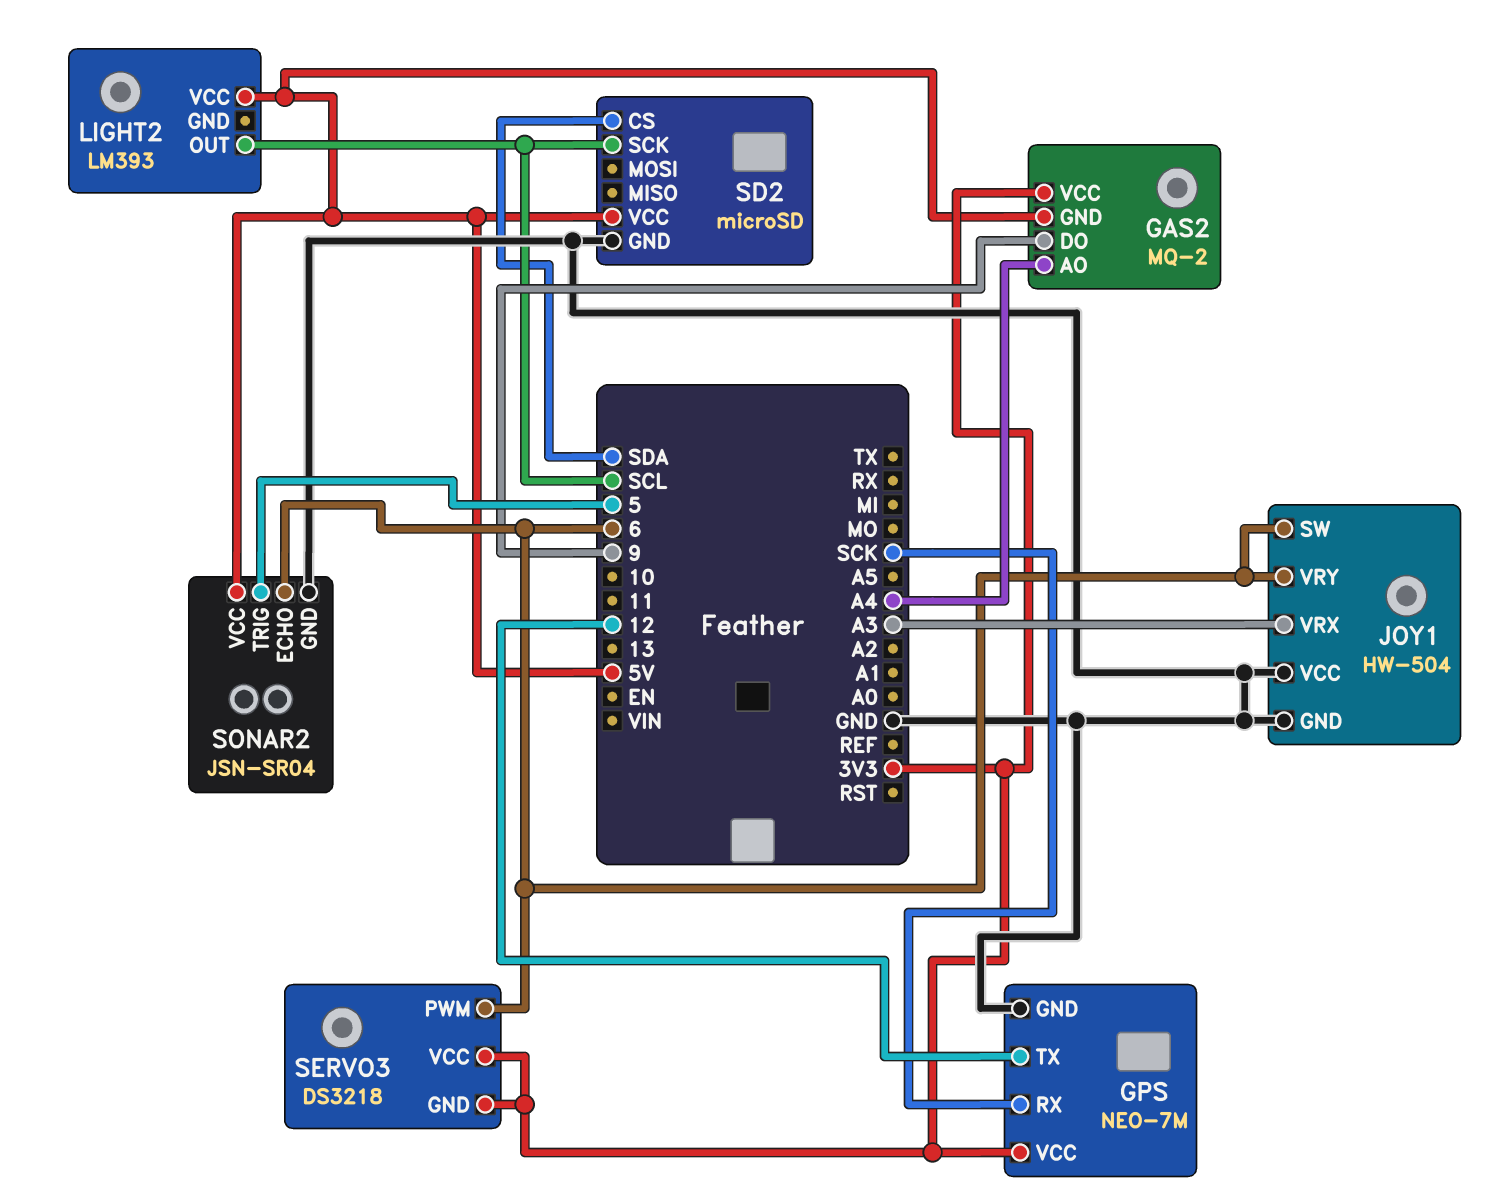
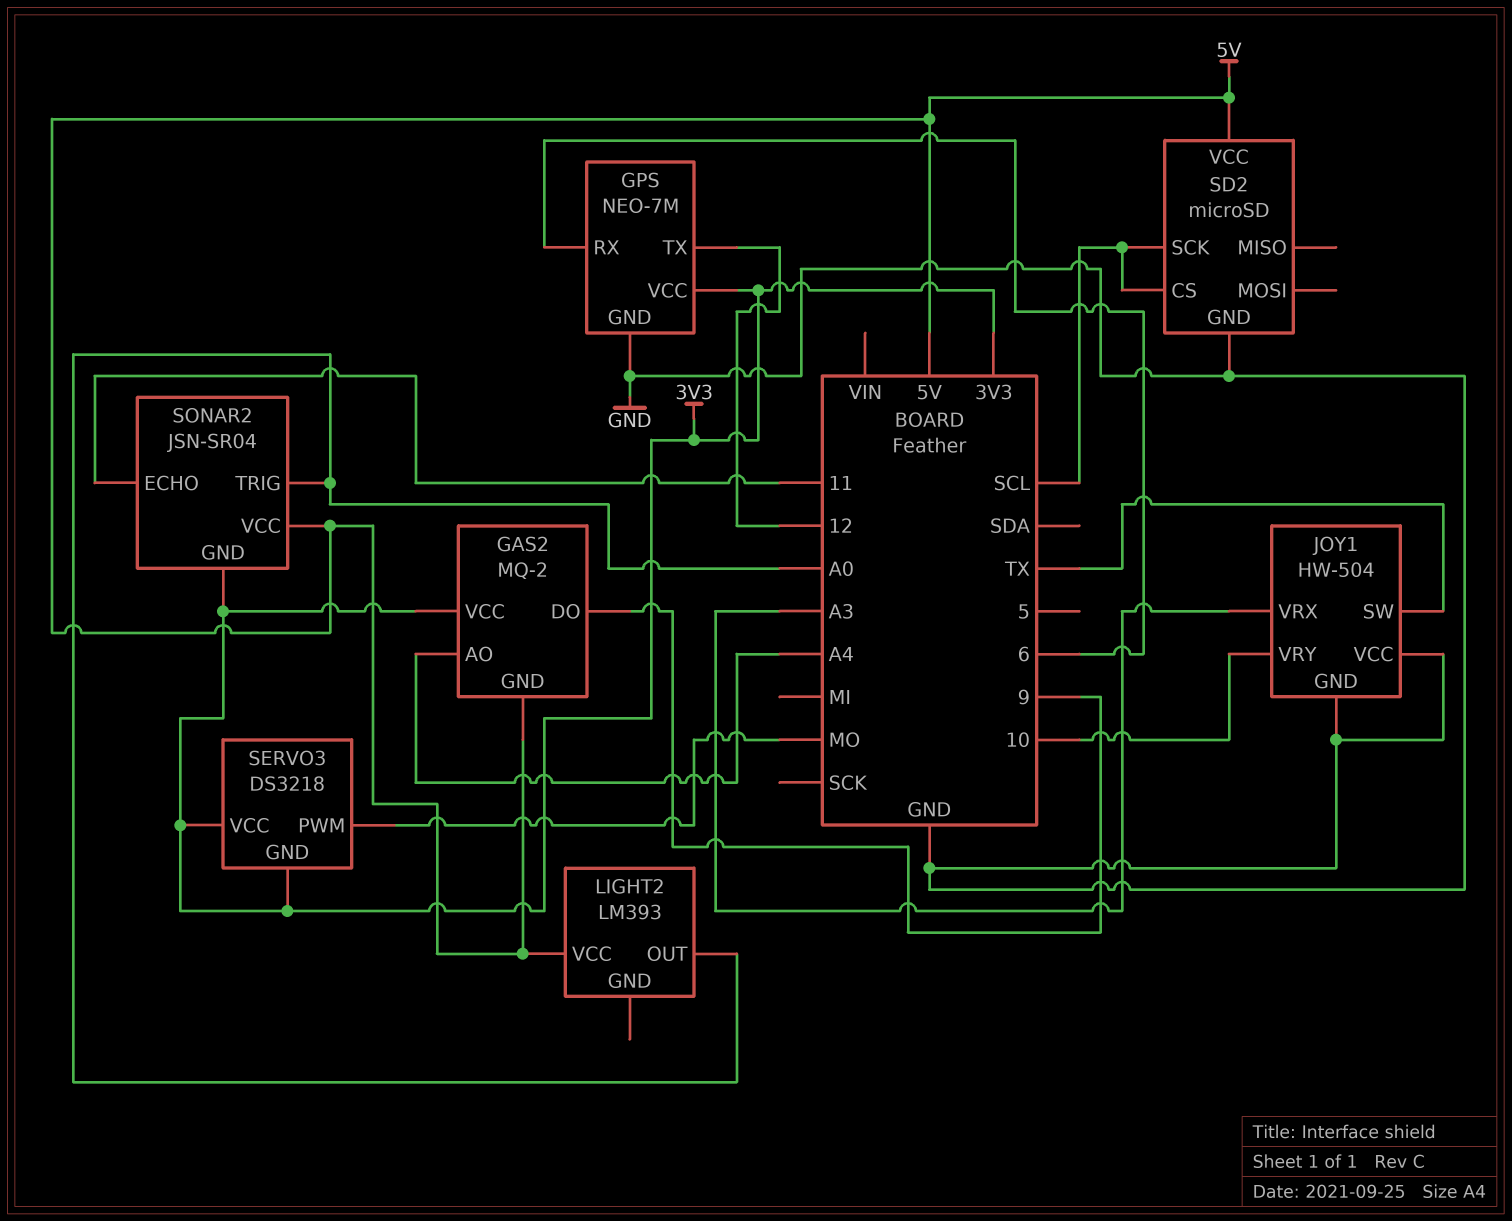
GPS pin RX: SCK -> 6
JOY1 pin SW: 6 -> TX
JOY1 pin VRY: 6 -> 10
LIGHT2 pin OUT: SCL -> A0
SD2 pin CS: SDA -> SCL
SERVO3 pin PWM: 6 -> MO
SONAR2 pin ECHO: 6 -> 11
SONAR2 pin GND: GND -> 3V3
SONAR2 pin TRIG: 5 -> A0

